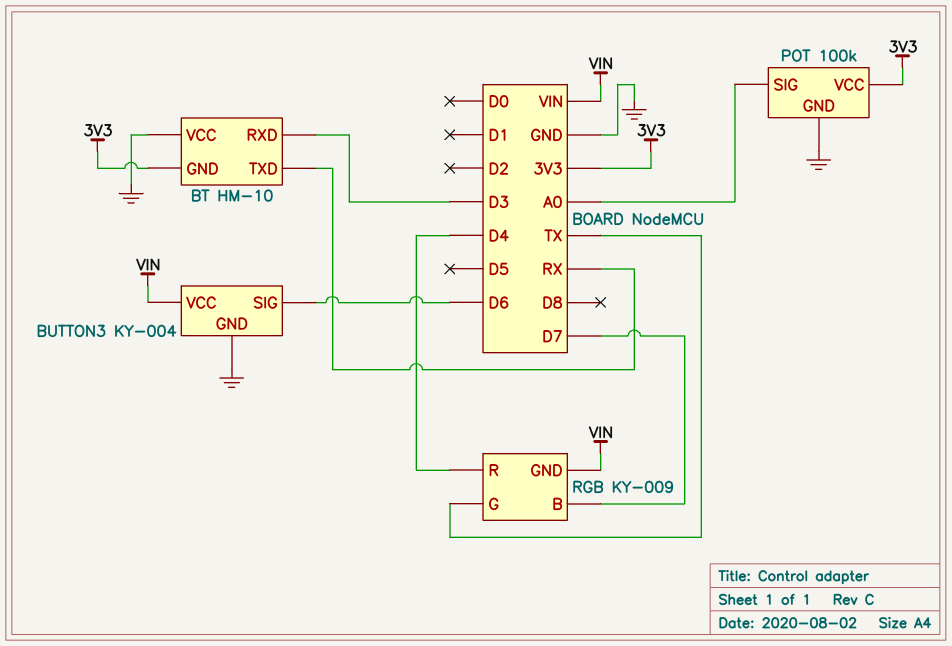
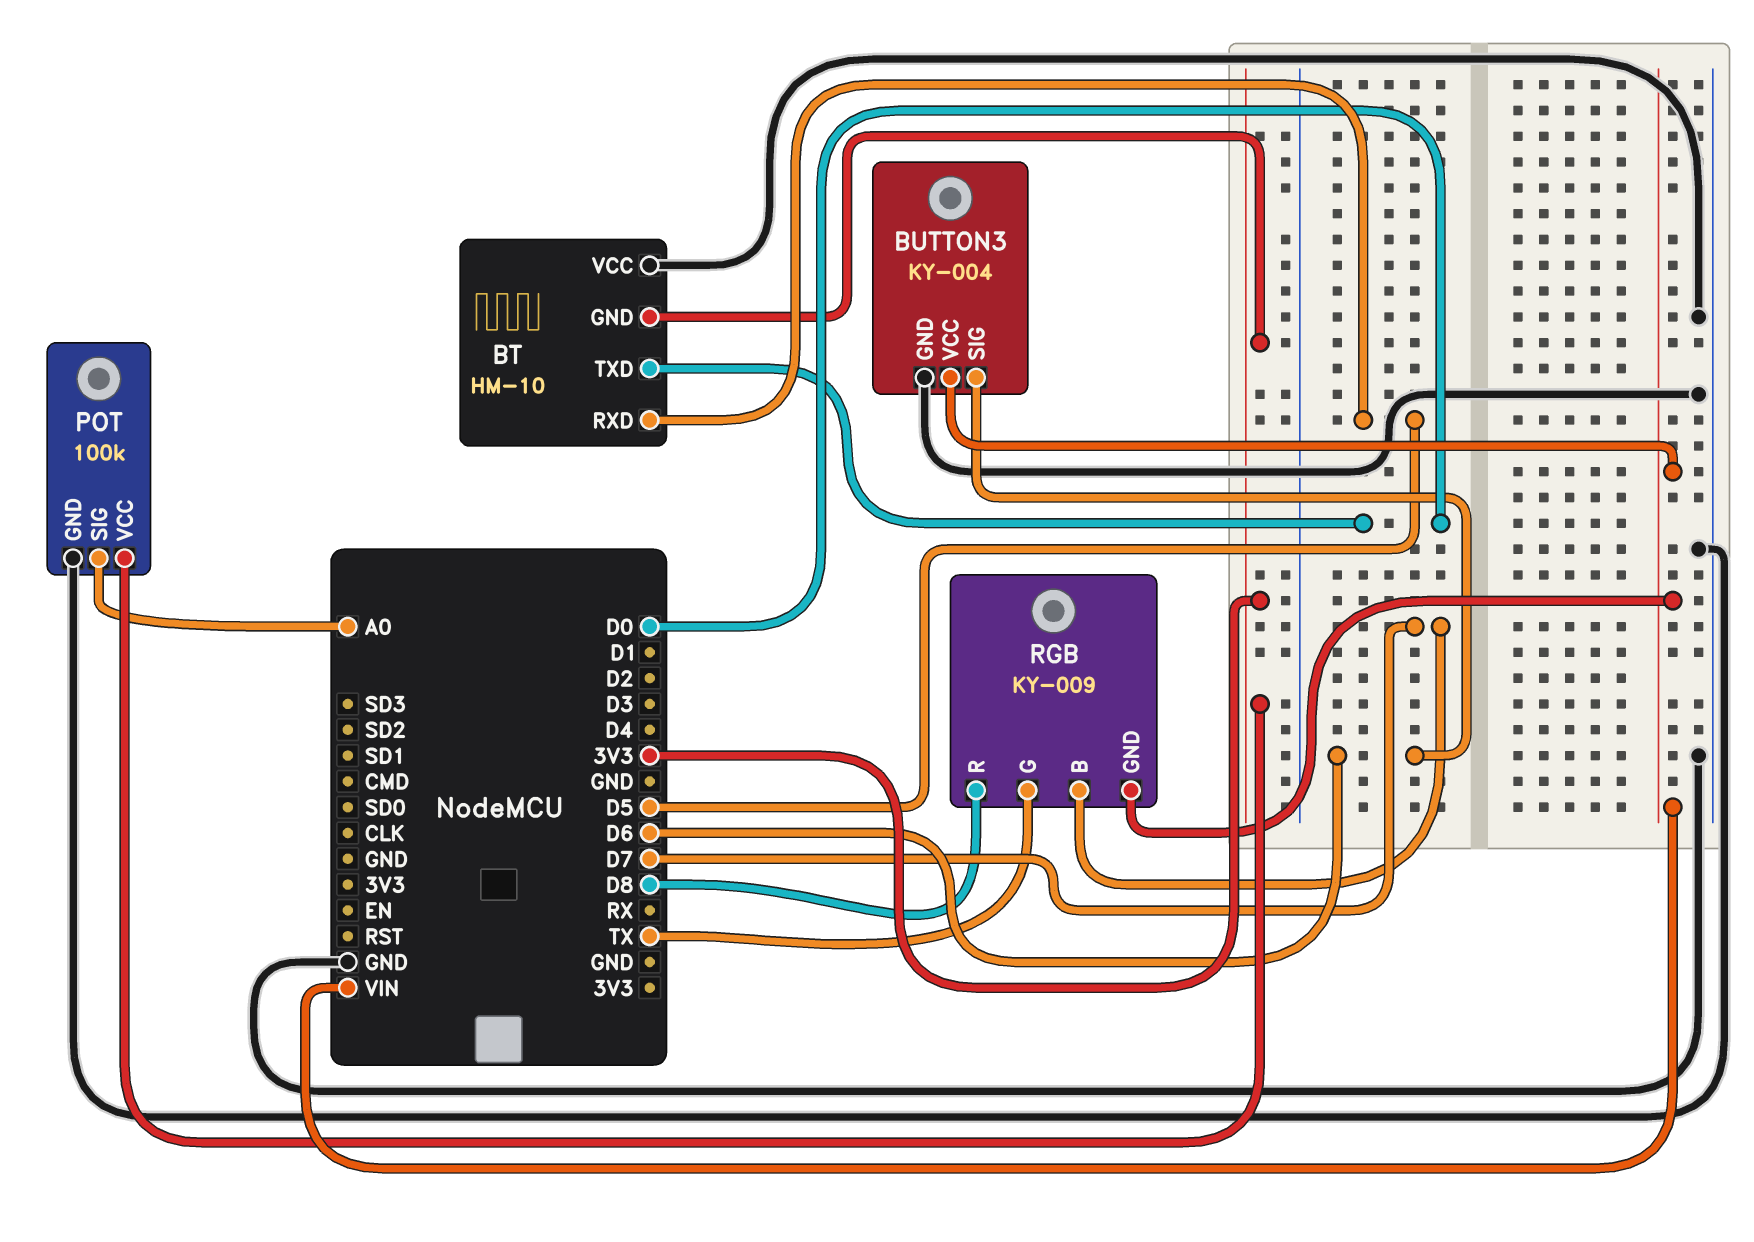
BT pin RXD: D3 -> D5
BT pin TXD: RX -> D0
RGB pin R: D4 -> D8

